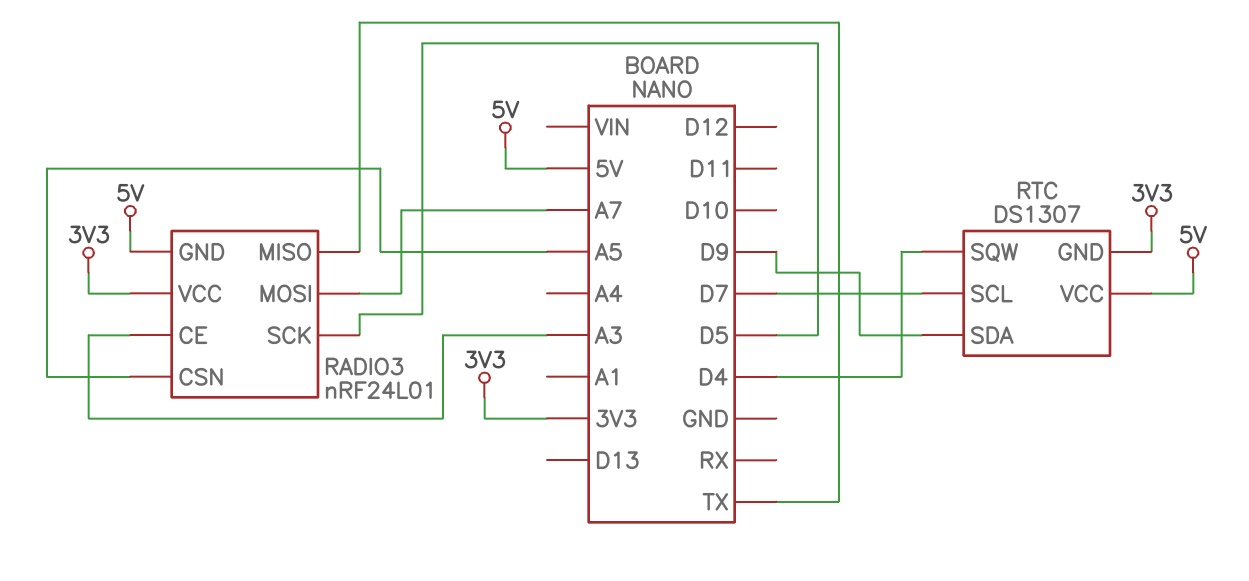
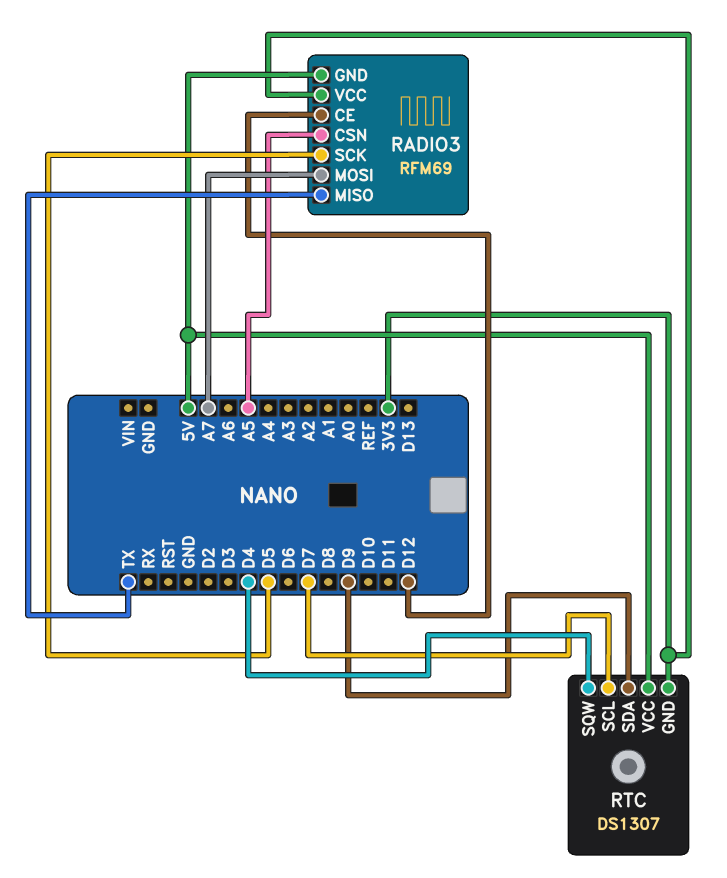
RADIO3: nRF24L01 -> RFM69
RADIO3 pin CE: A3 -> D12

